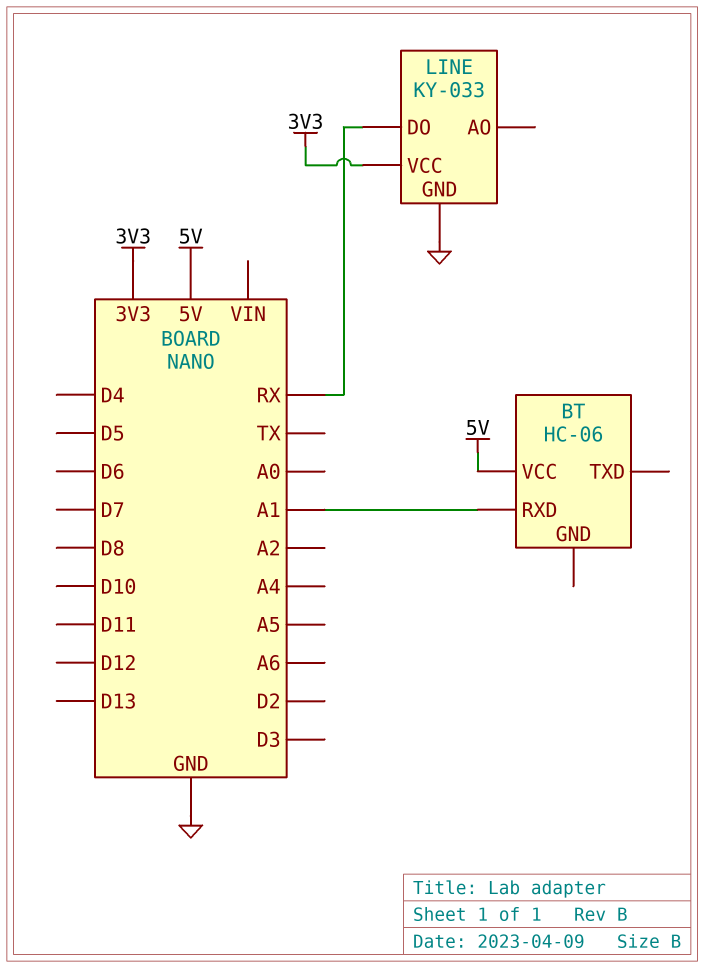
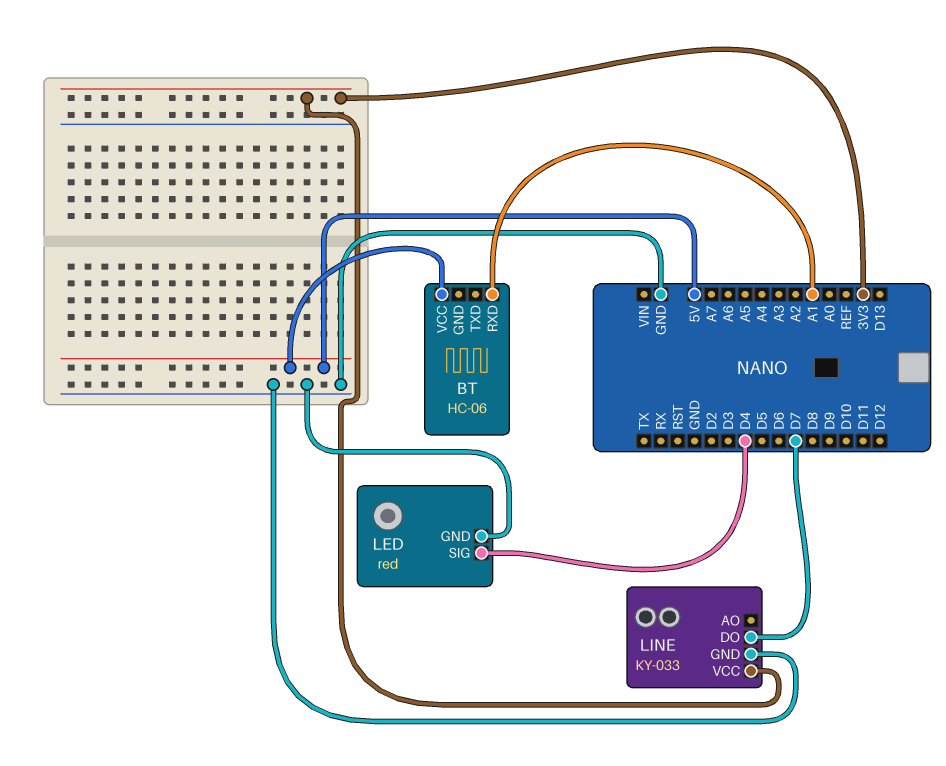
LED: none -> red
LED pin GND: none -> GND
LED pin SIG: none -> D4
LINE pin DO: RX -> D7

